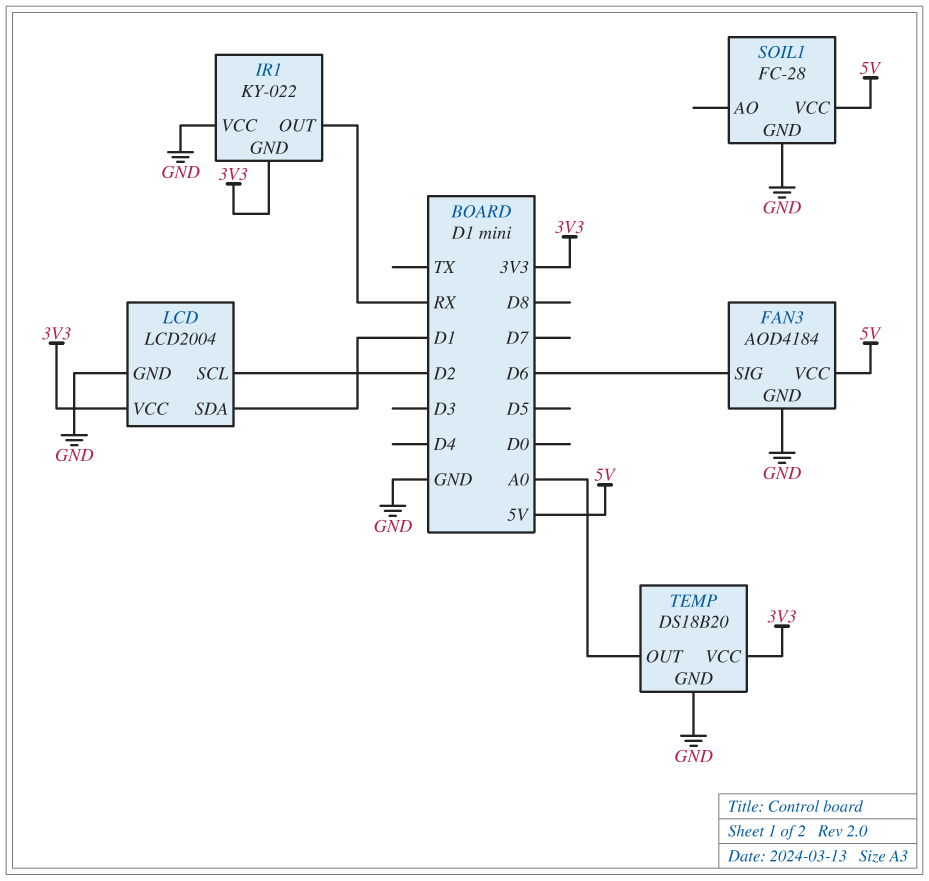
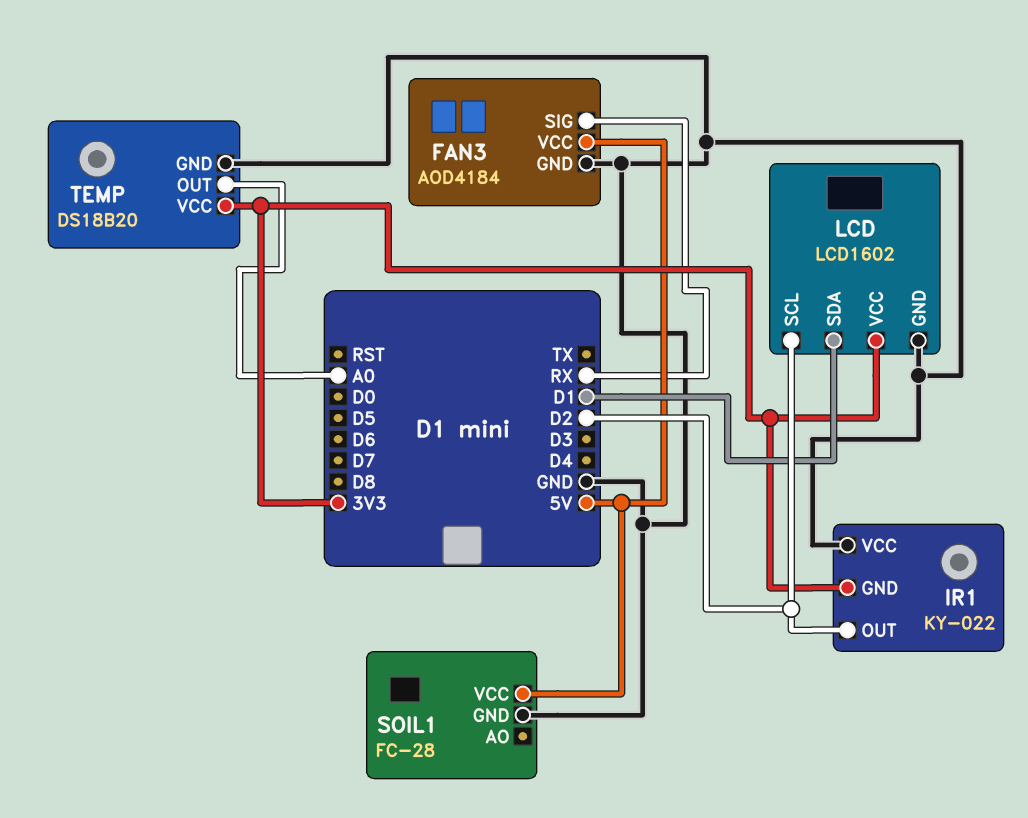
FAN3 pin SIG: D6 -> RX
IR1 pin OUT: RX -> D2
LCD: LCD2004 -> LCD1602

